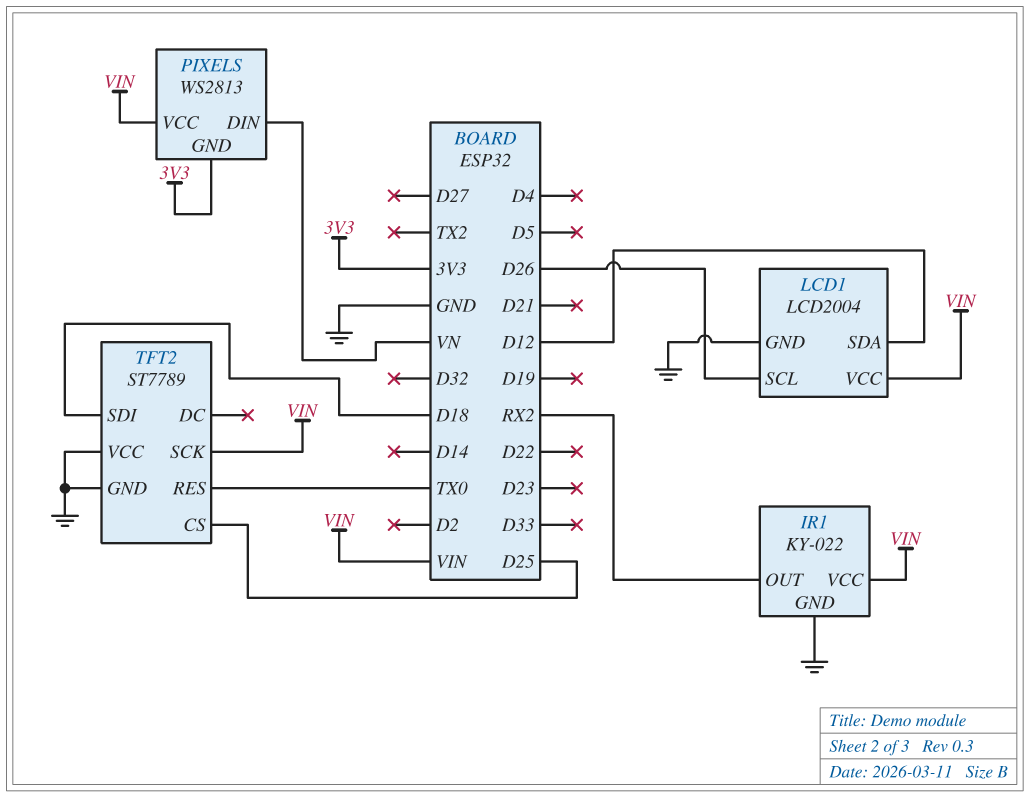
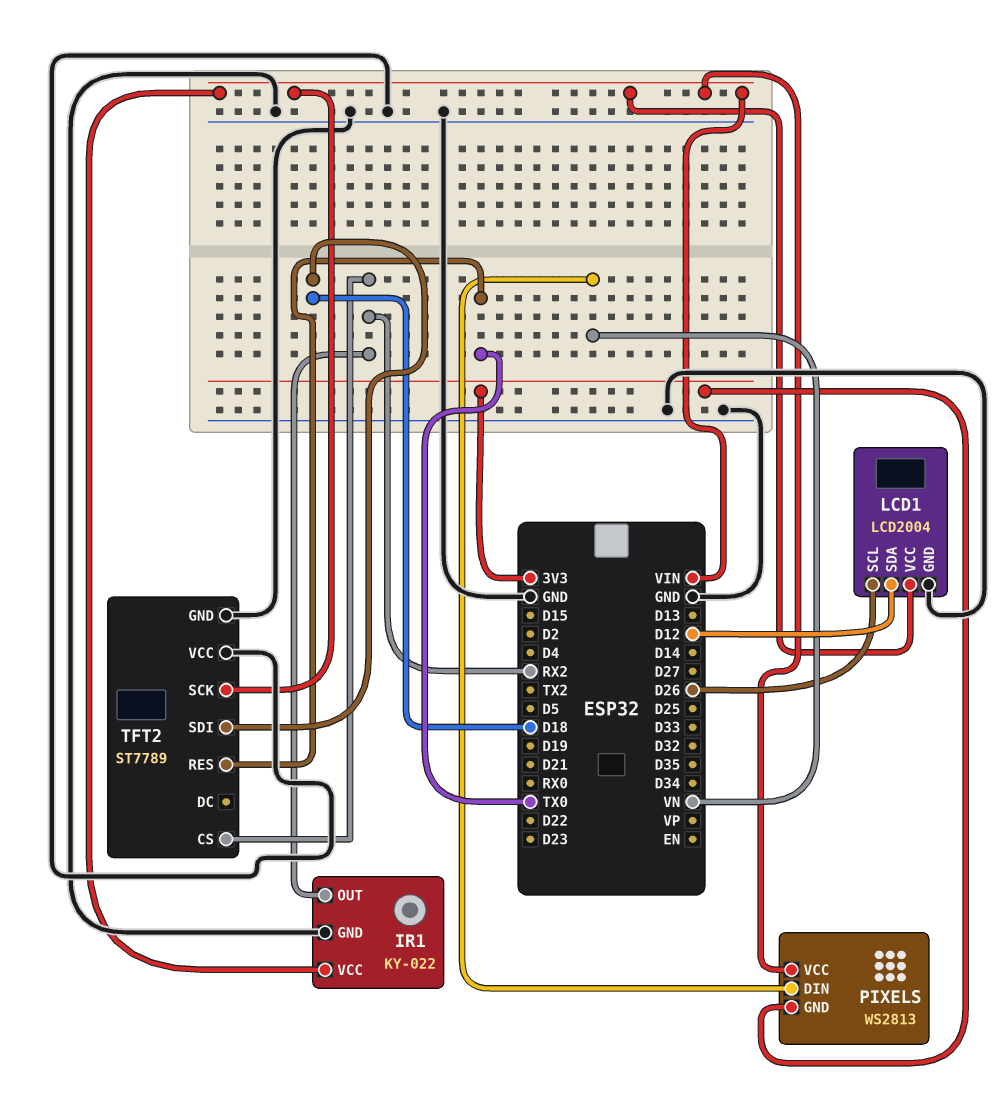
TFT2 pin CS: D25 -> RX2

